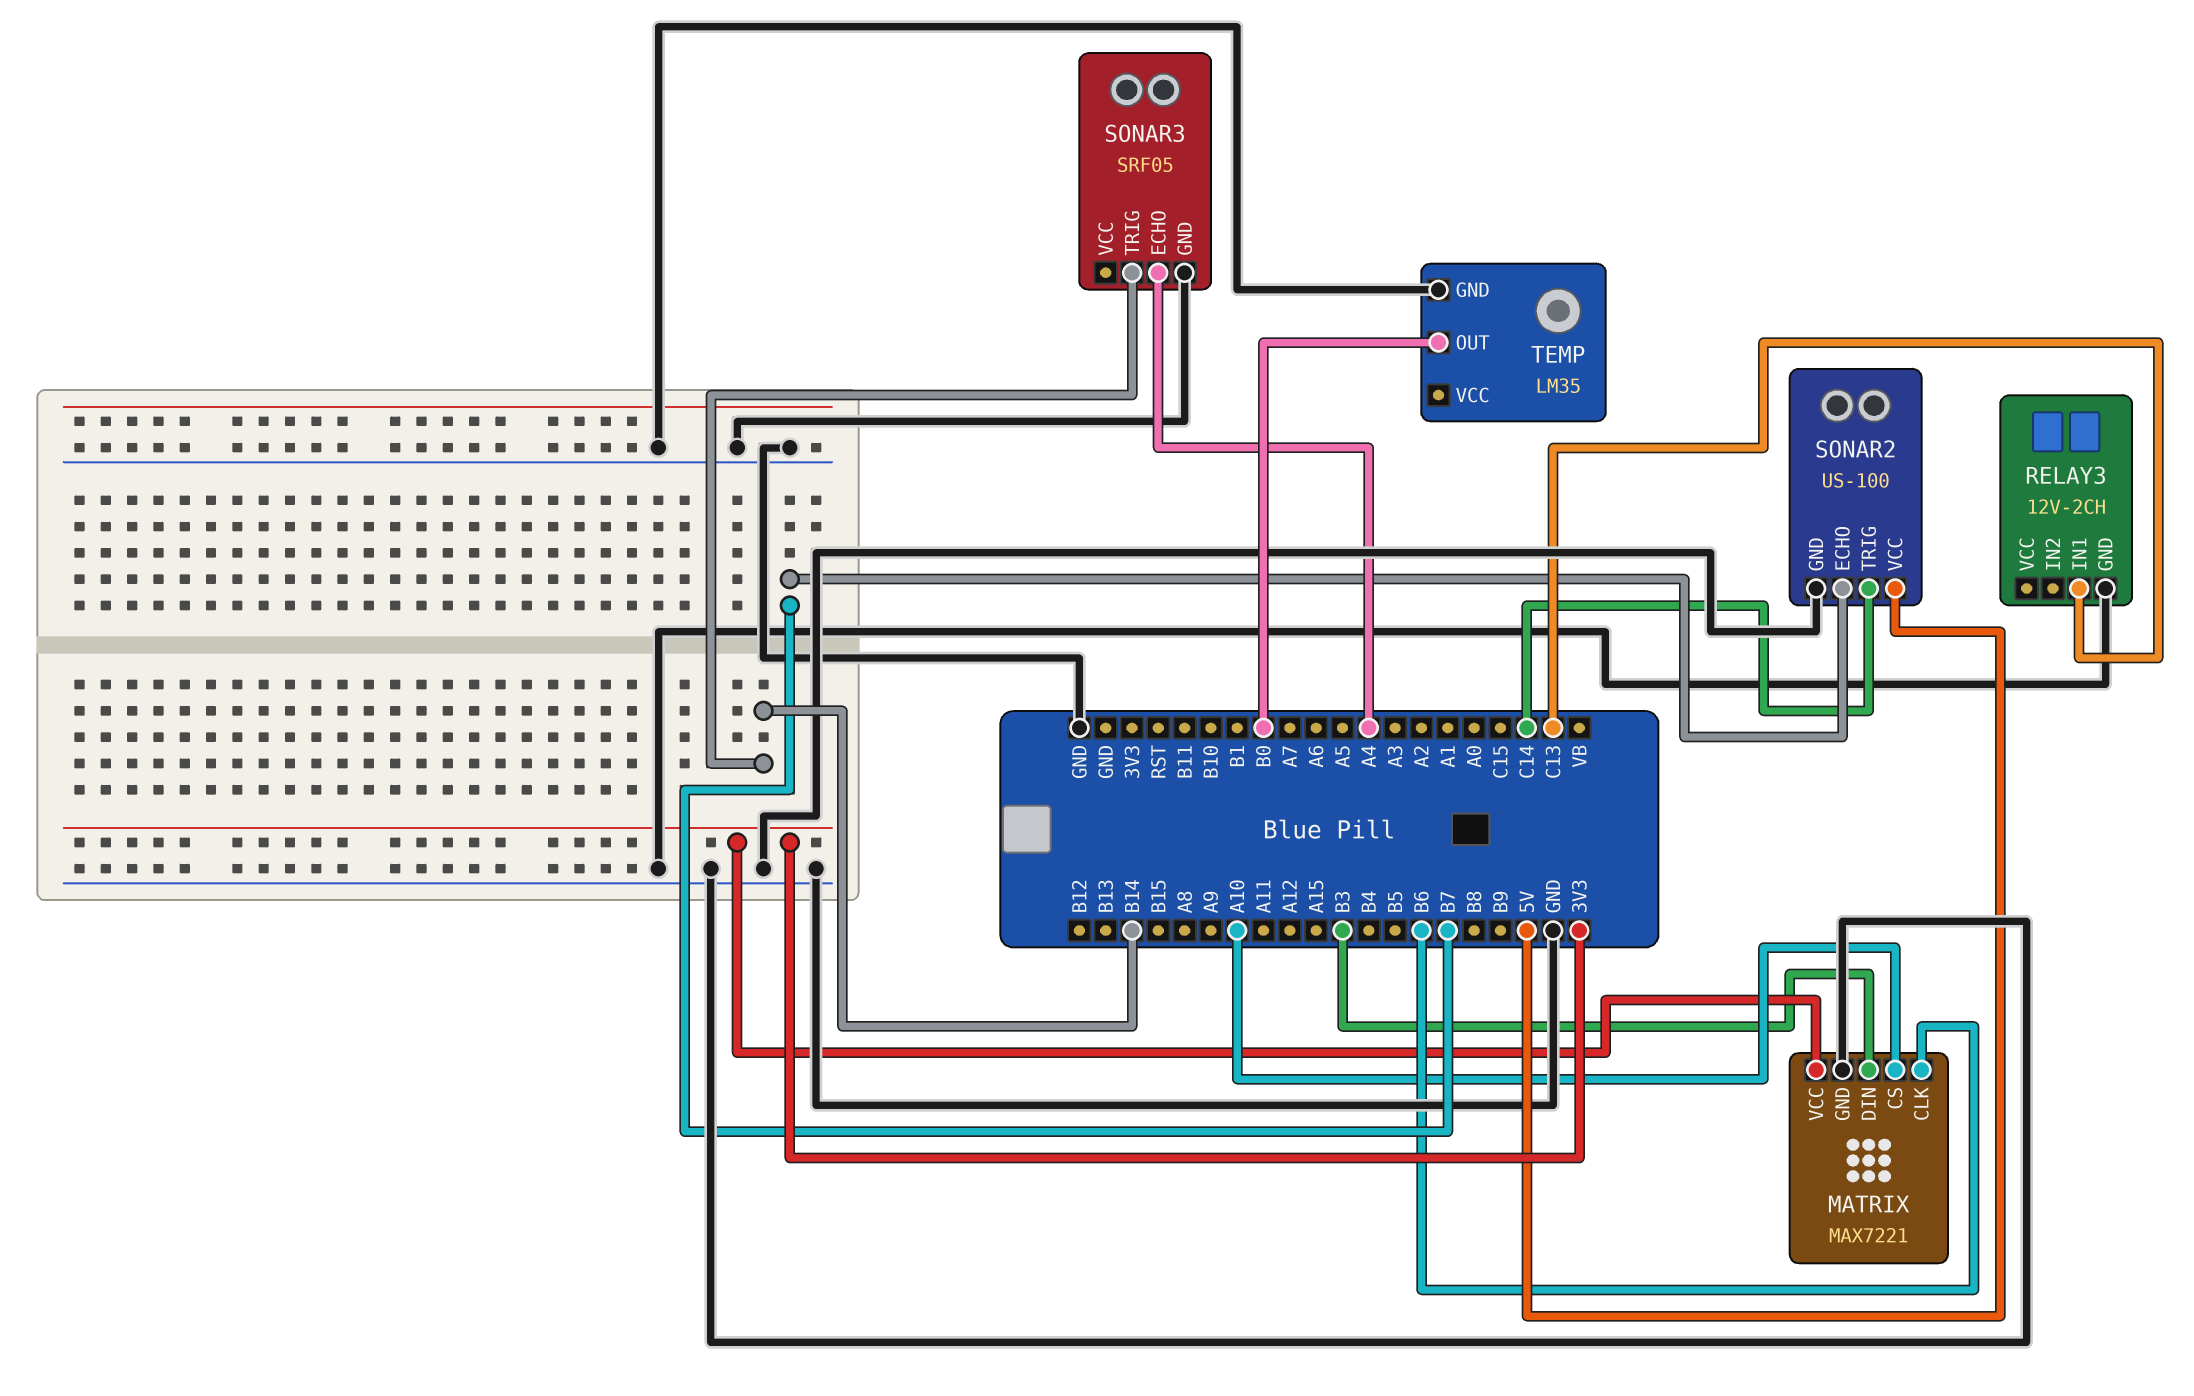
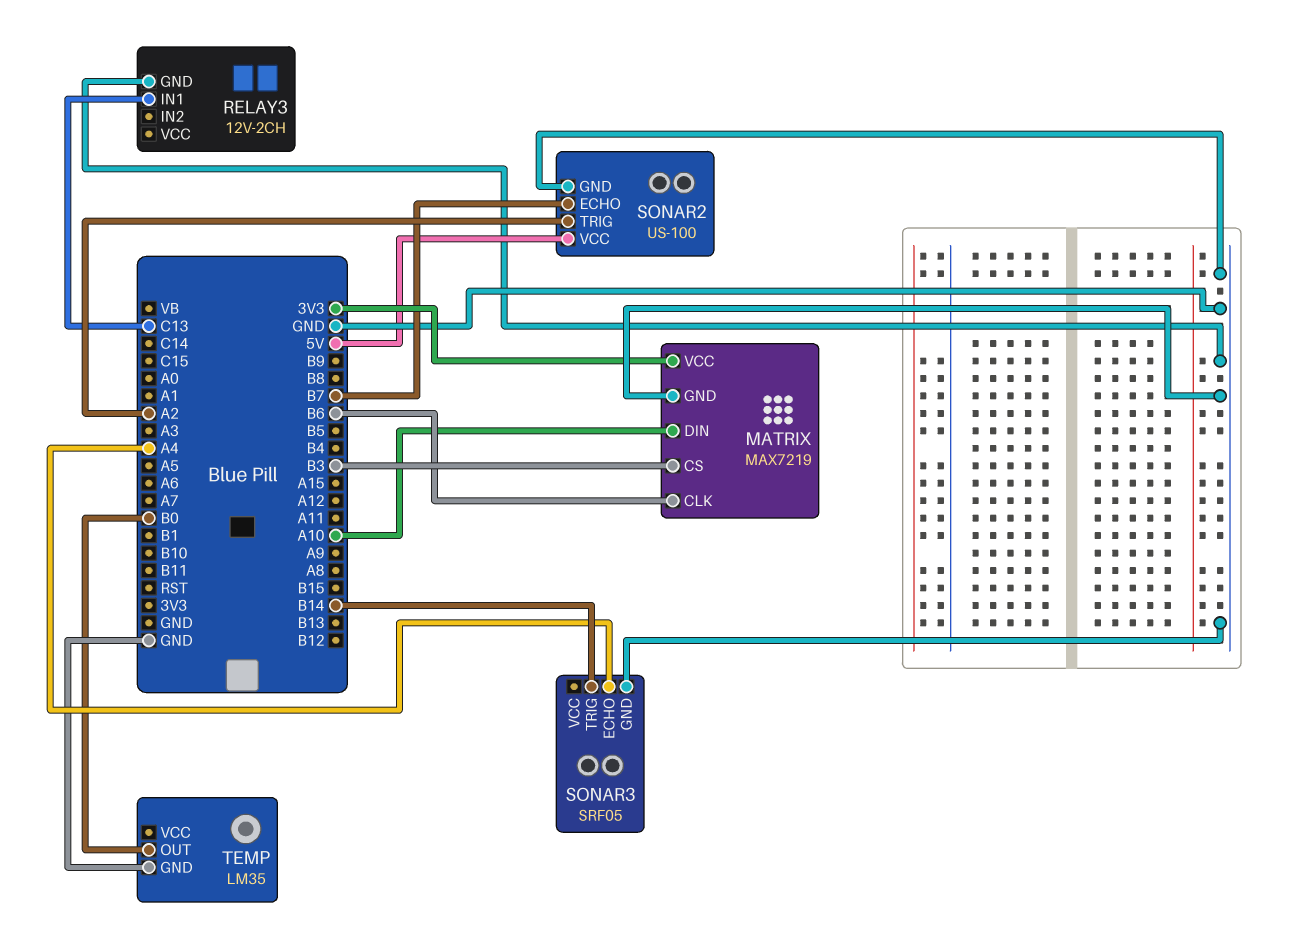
MATRIX: MAX7221 -> MAX7219
MATRIX pin CS: A10 -> B3
MATRIX pin DIN: B3 -> A10
SONAR2 pin TRIG: C14 -> A2

